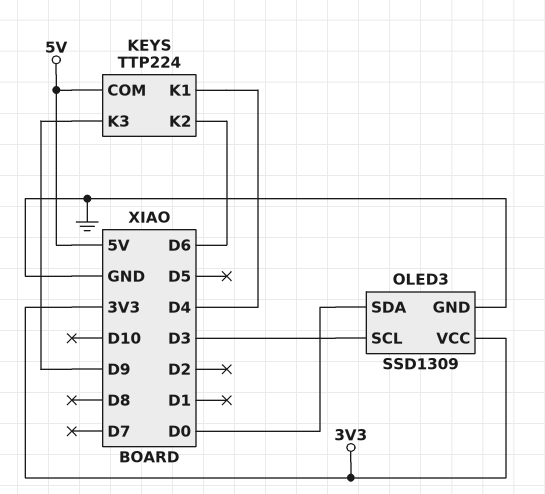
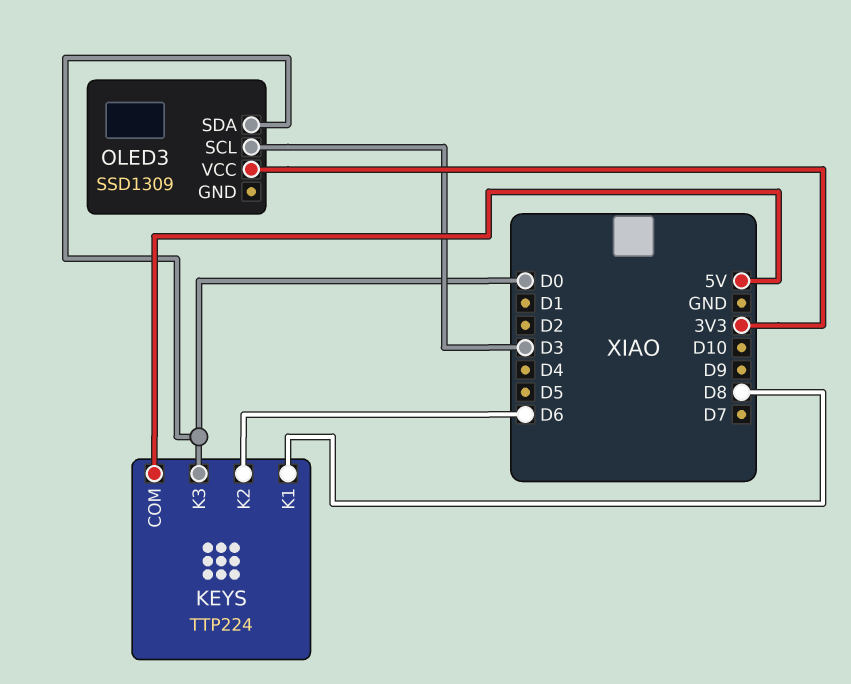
KEYS pin K1: D4 -> D8
KEYS pin K3: D9 -> D0
OLED3 pin GND: GND -> none

